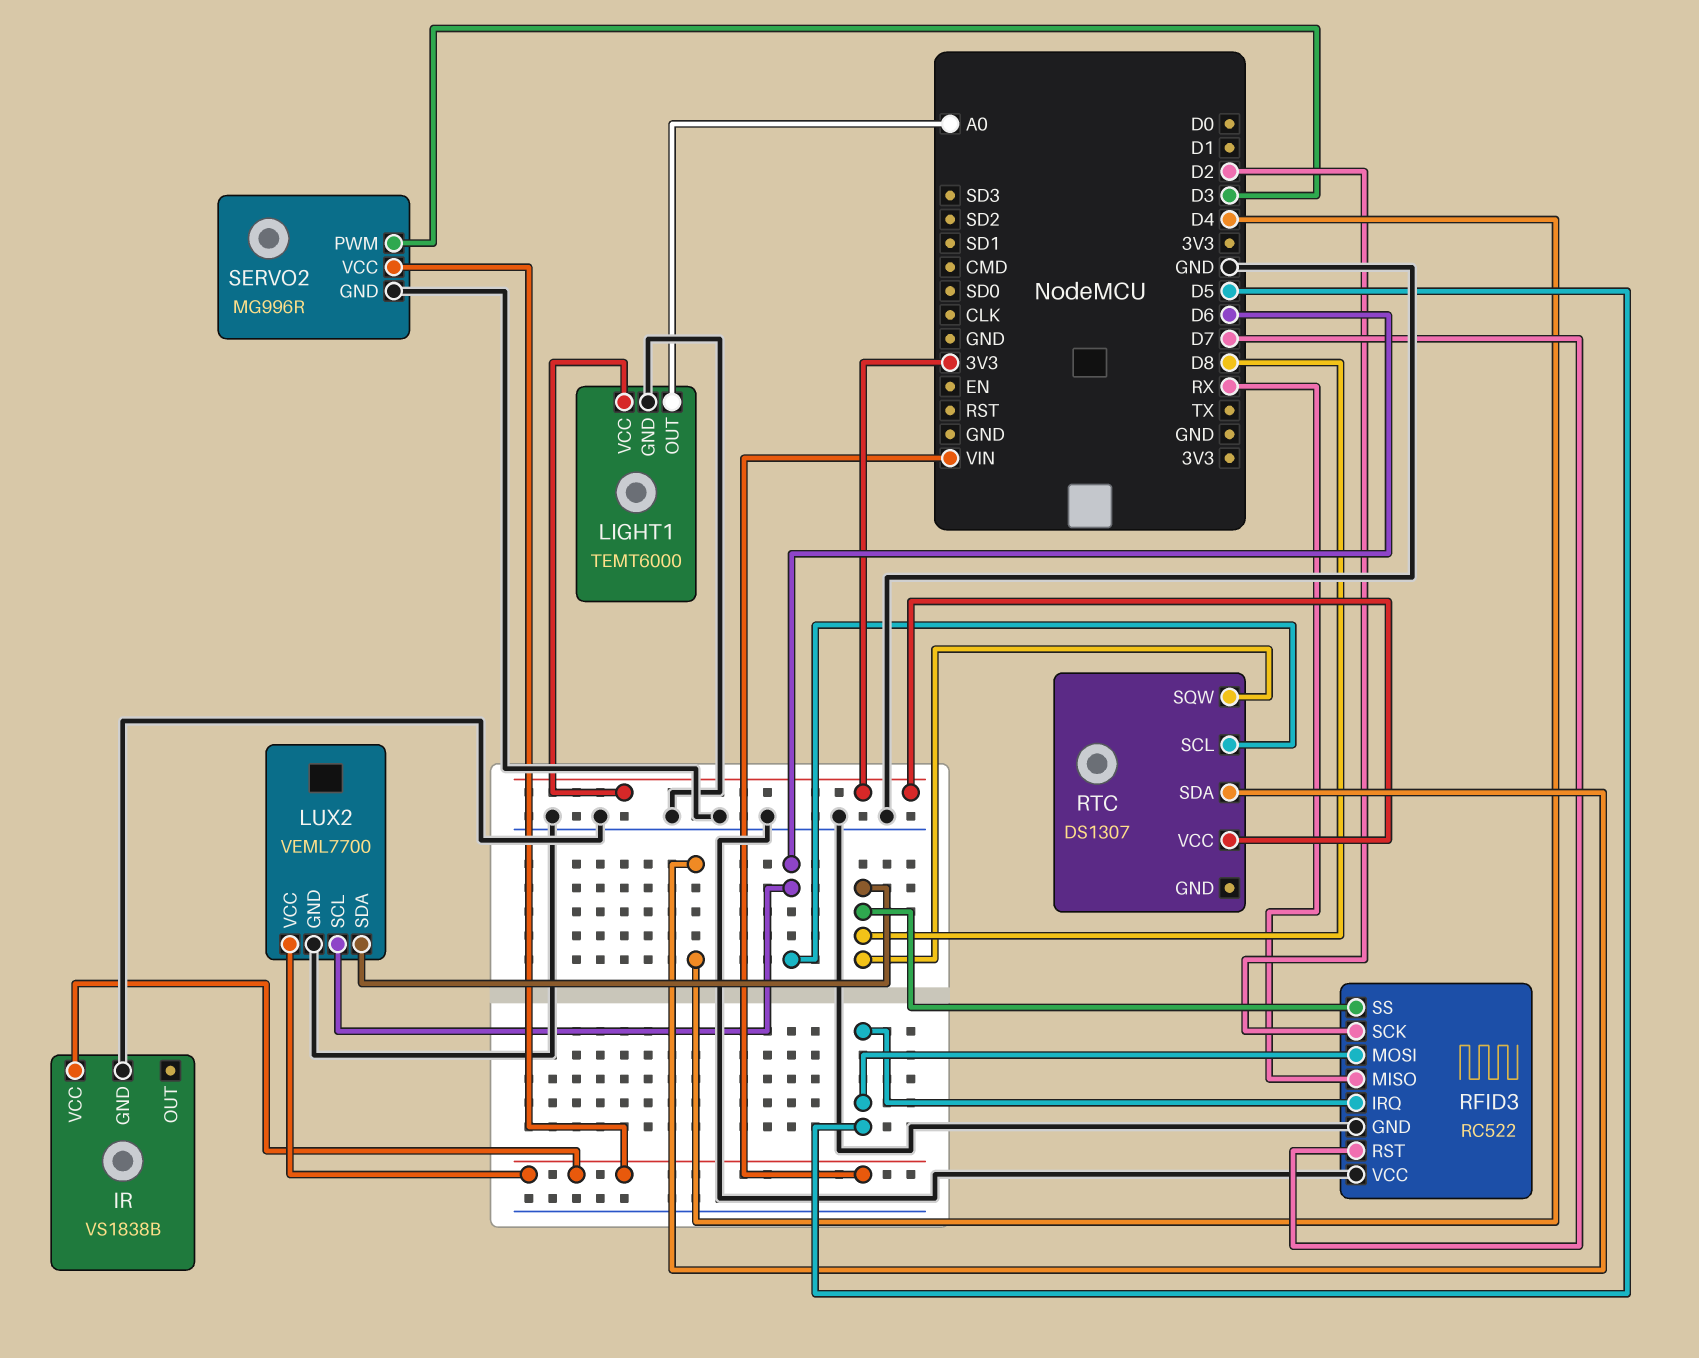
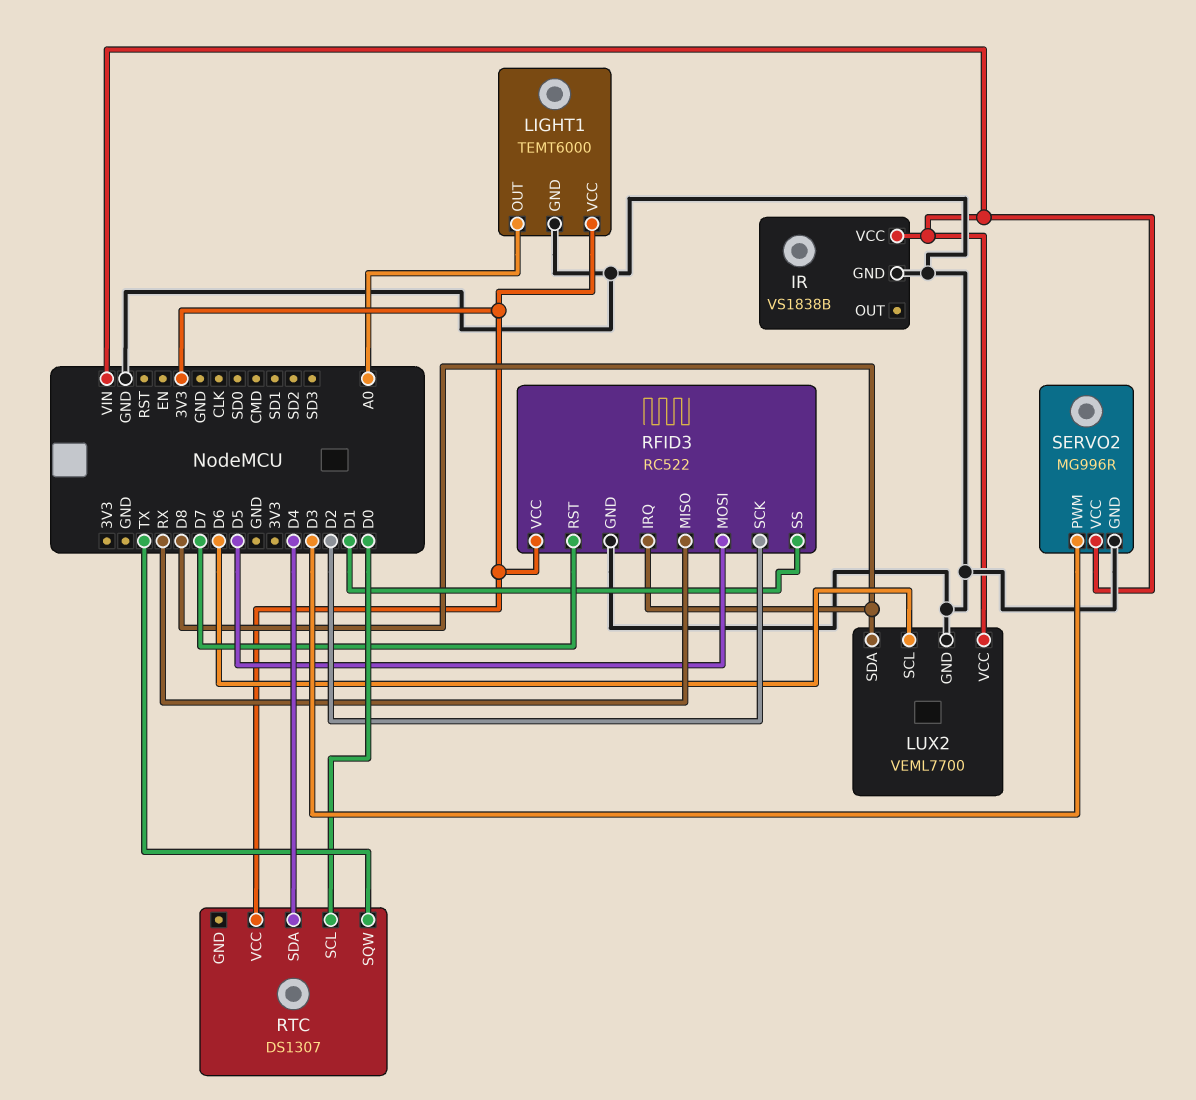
RFID3 pin IRQ: D5 -> D8
RFID3 pin SS: D8 -> D1
RFID3 pin VCC: GND -> 3V3
RTC pin SCL: D6 -> D0
RTC pin SQW: D8 -> TX

